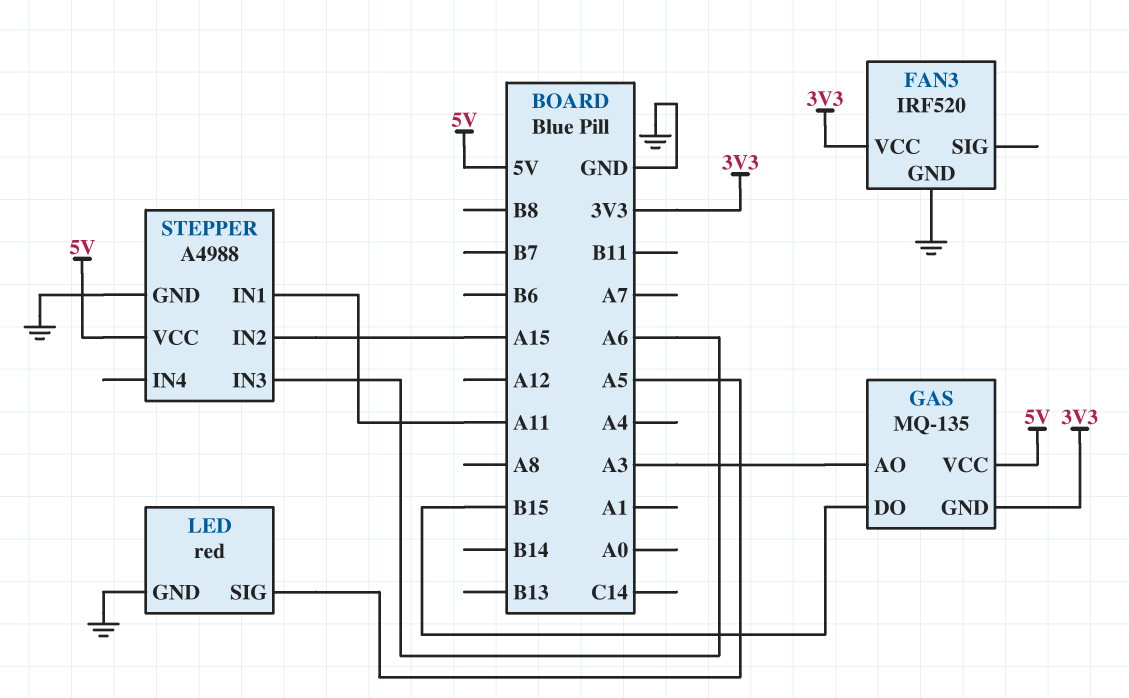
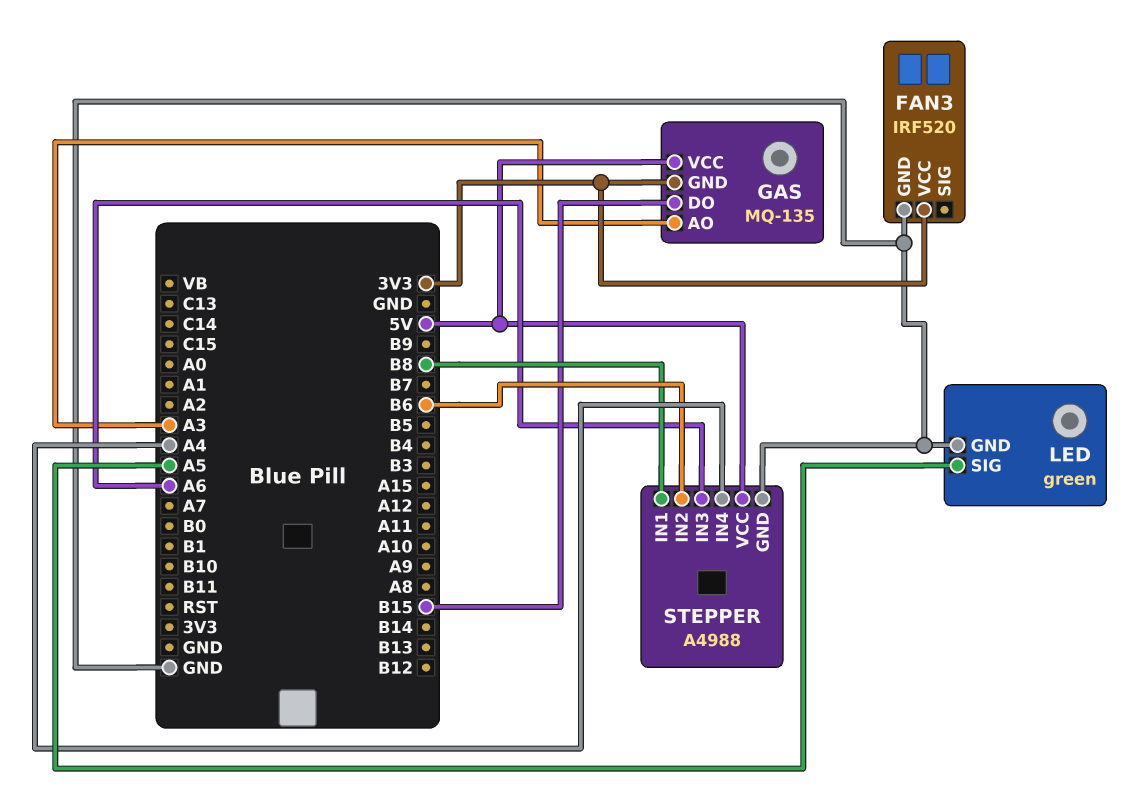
LED: red -> green
STEPPER pin IN1: A11 -> B8
STEPPER pin IN2: A15 -> B6
STEPPER pin IN4: none -> A4

